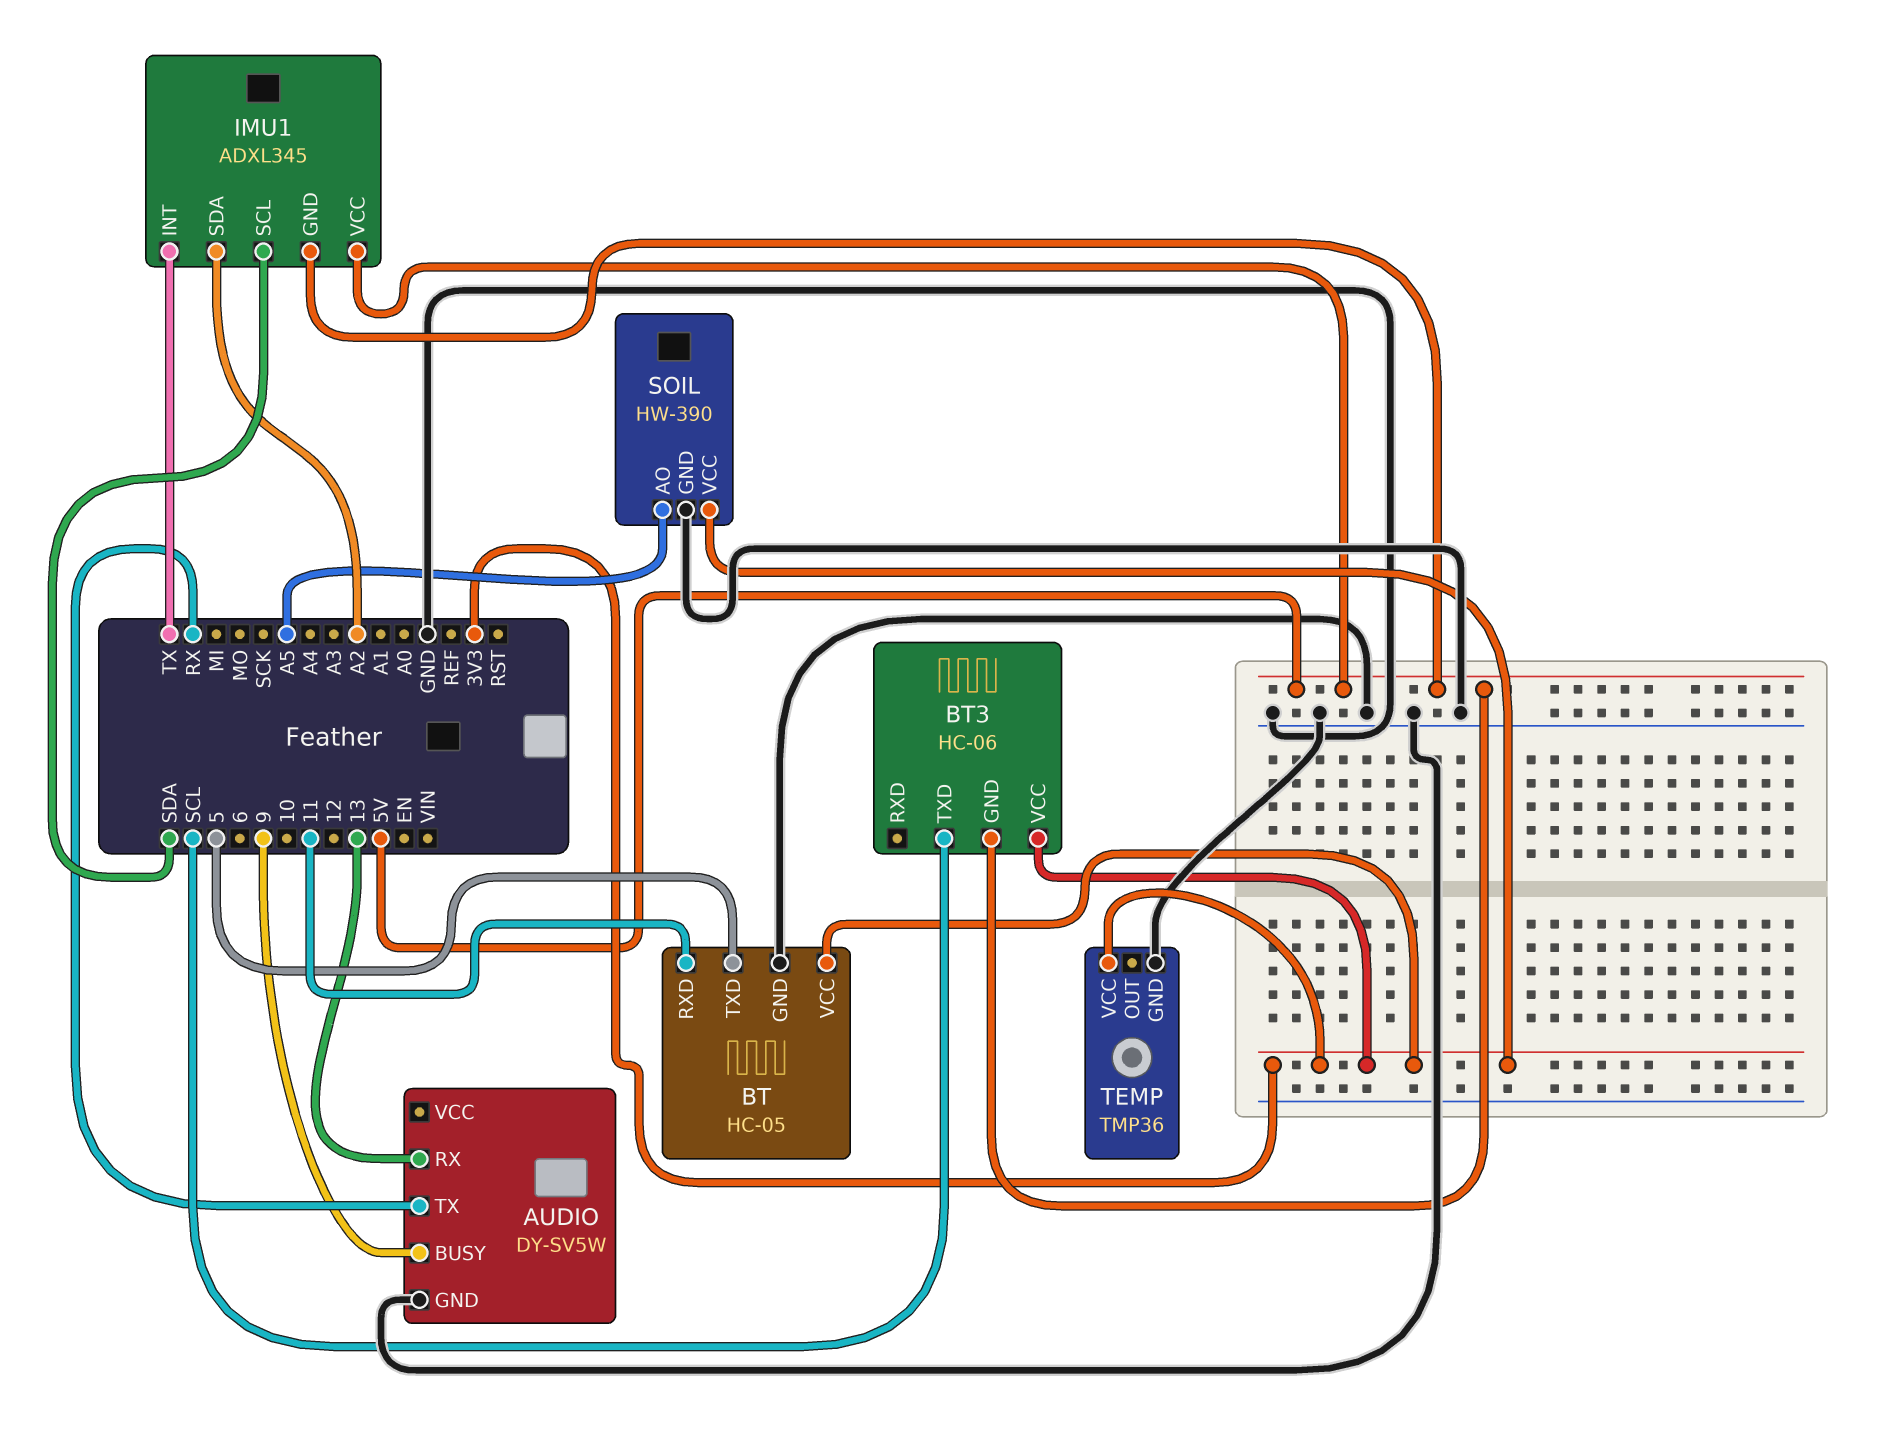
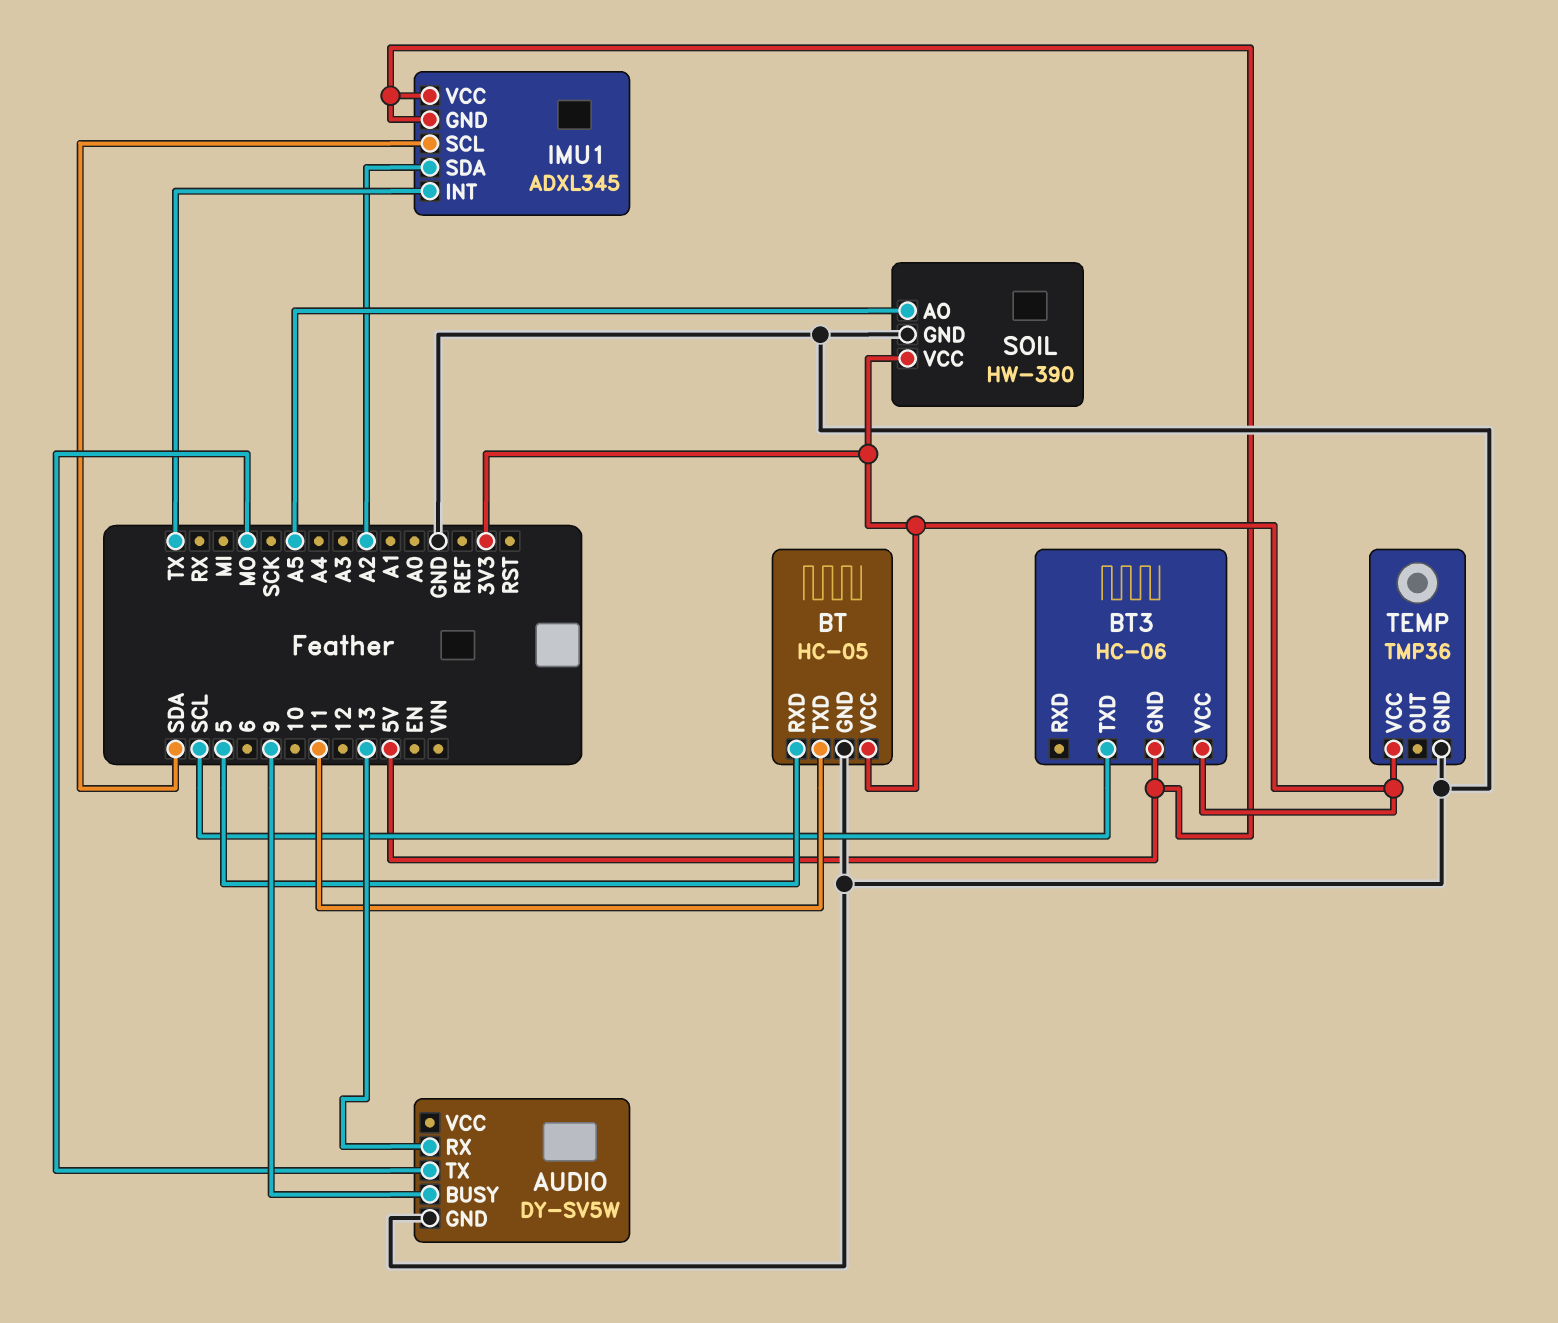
AUDIO pin TX: RX -> MO
BT pin RXD: 11 -> 5
BT pin TXD: 5 -> 11

